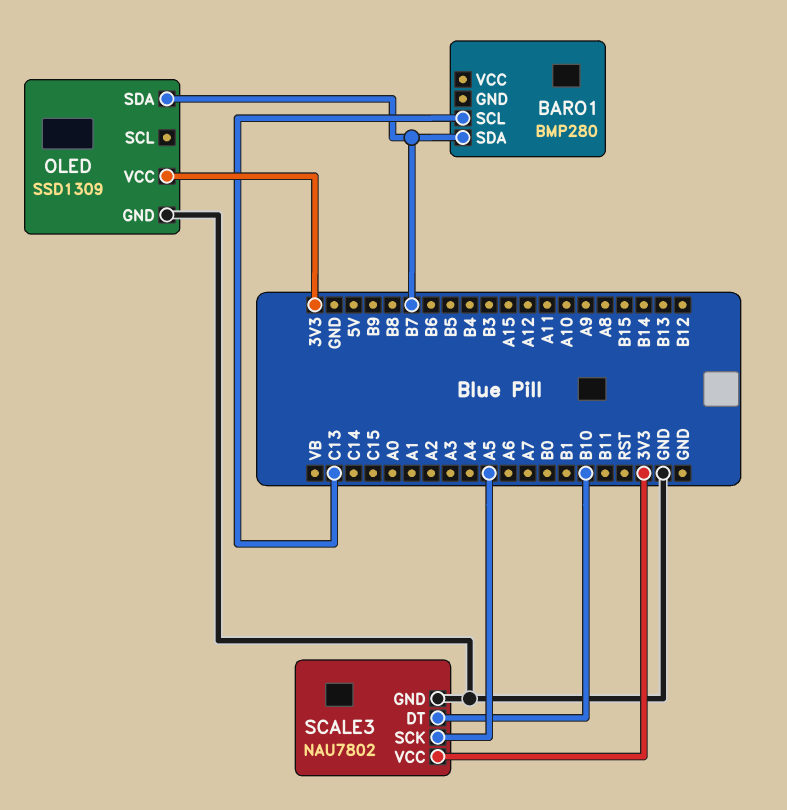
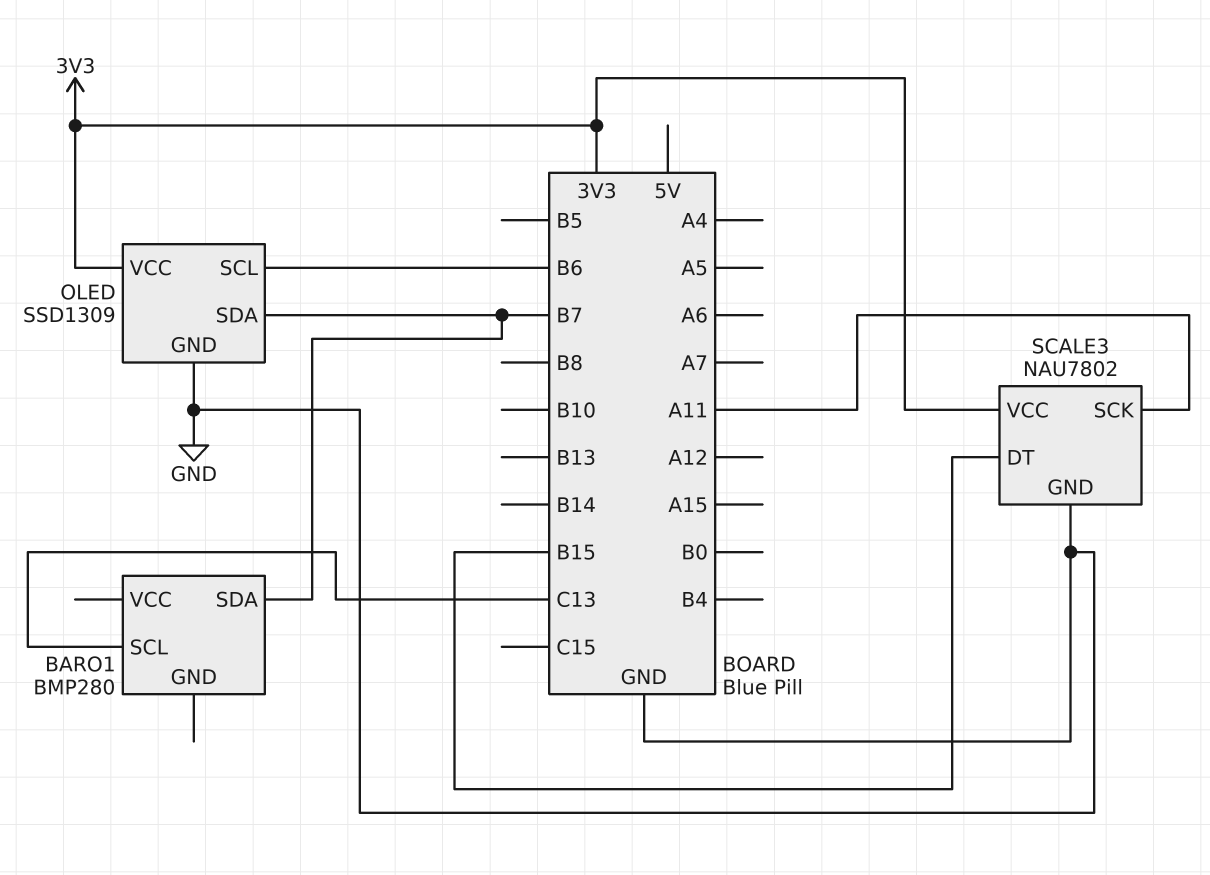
OLED pin SCL: none -> B6
SCALE3 pin DT: B10 -> B15
SCALE3 pin SCK: A5 -> A11

